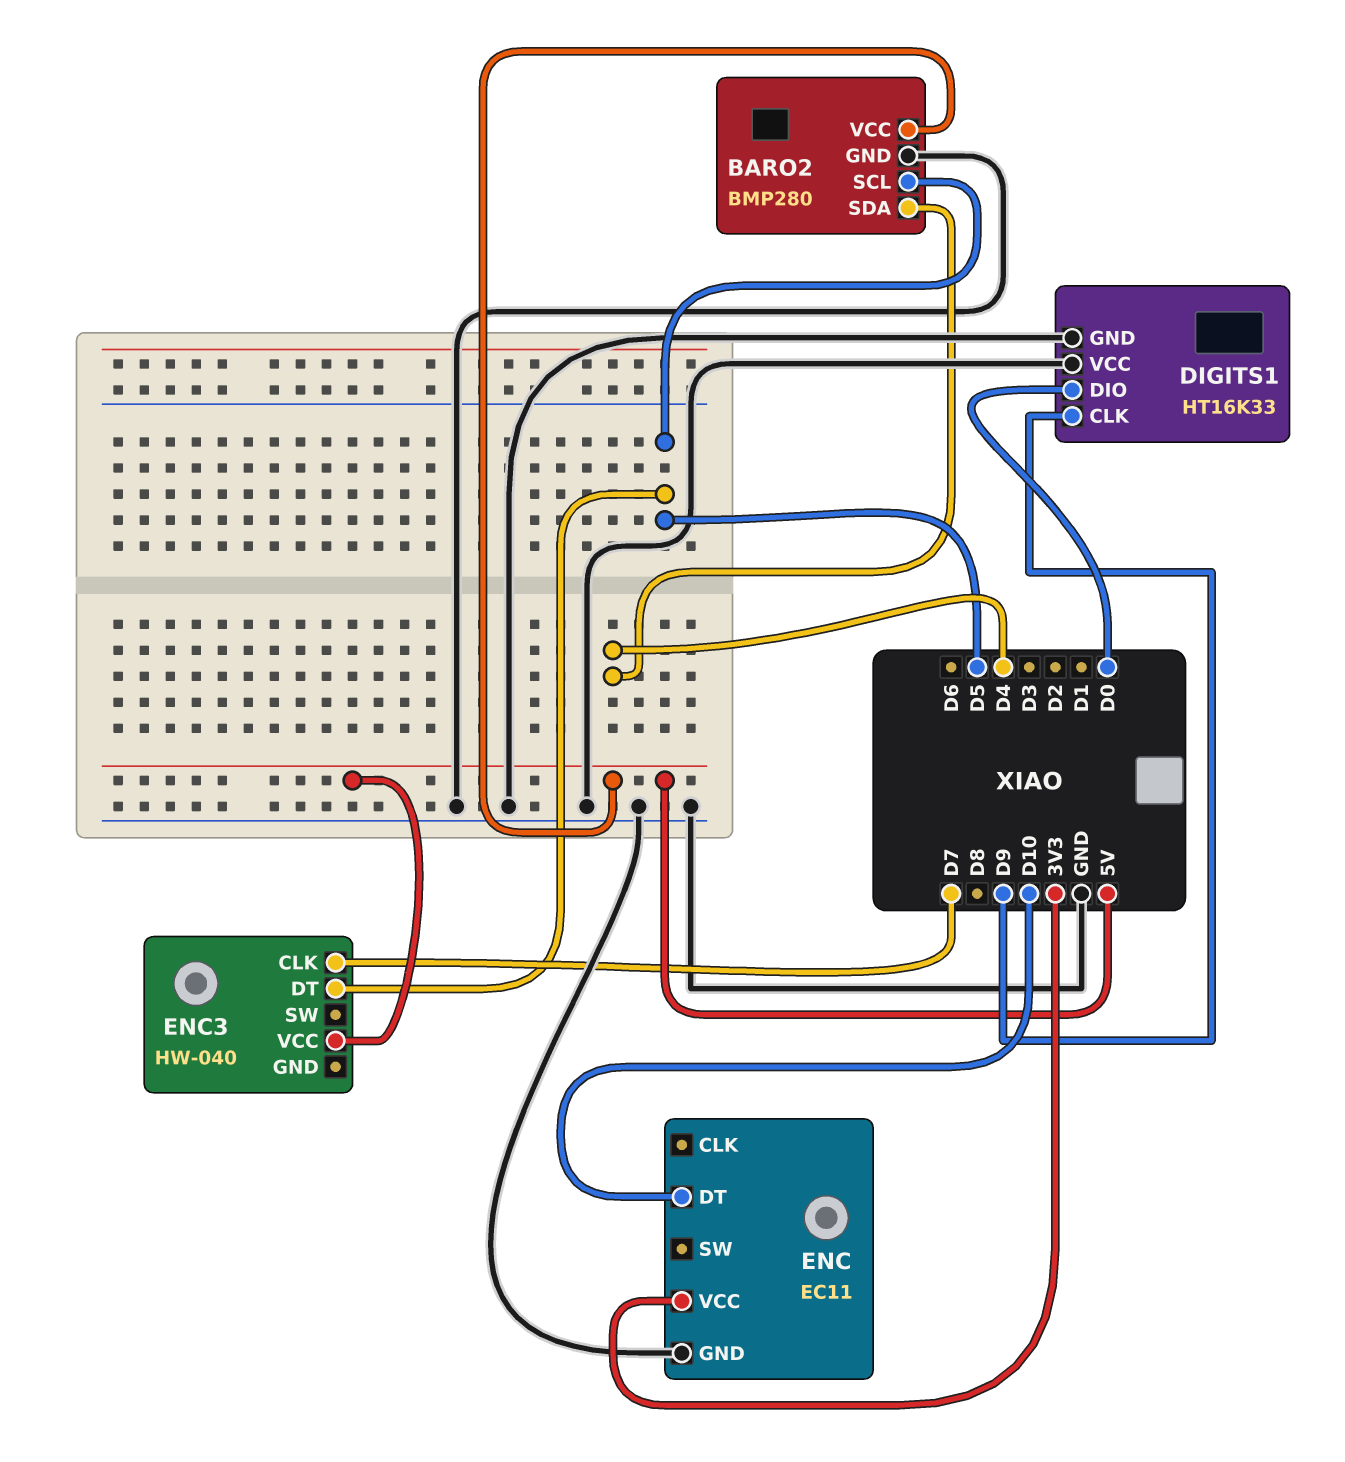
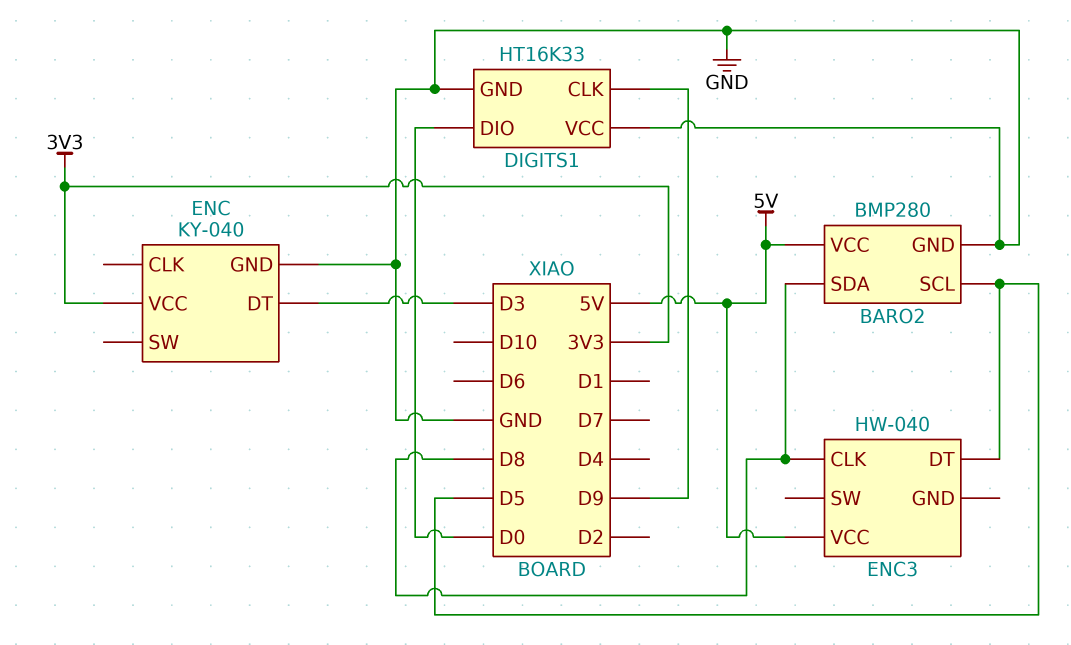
BARO2 pin SDA: D4 -> D8
ENC: EC11 -> KY-040
ENC pin DT: D10 -> D3
ENC3 pin CLK: D7 -> D8

